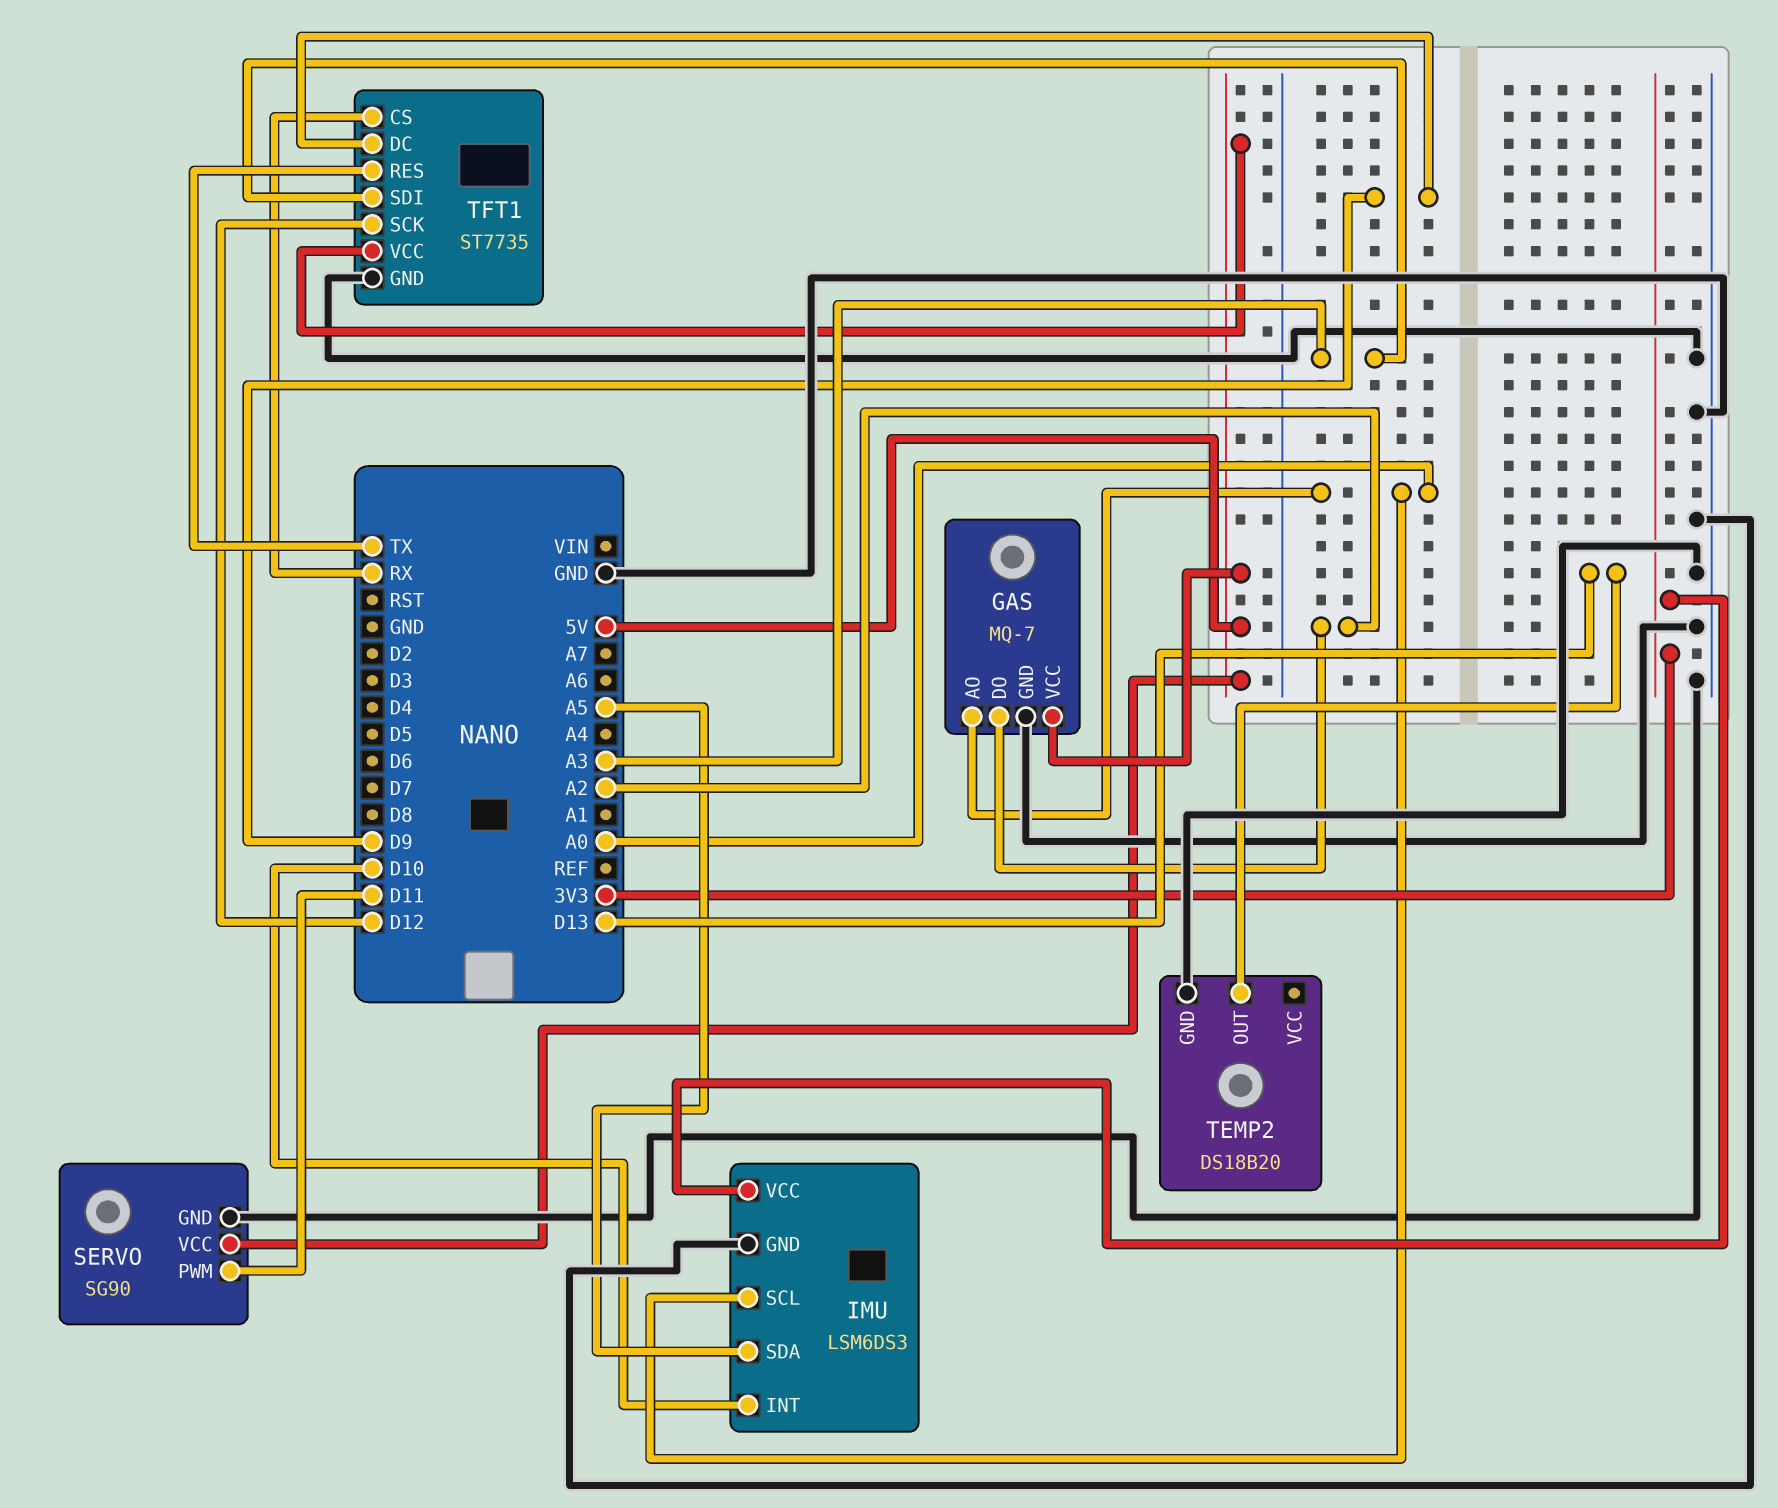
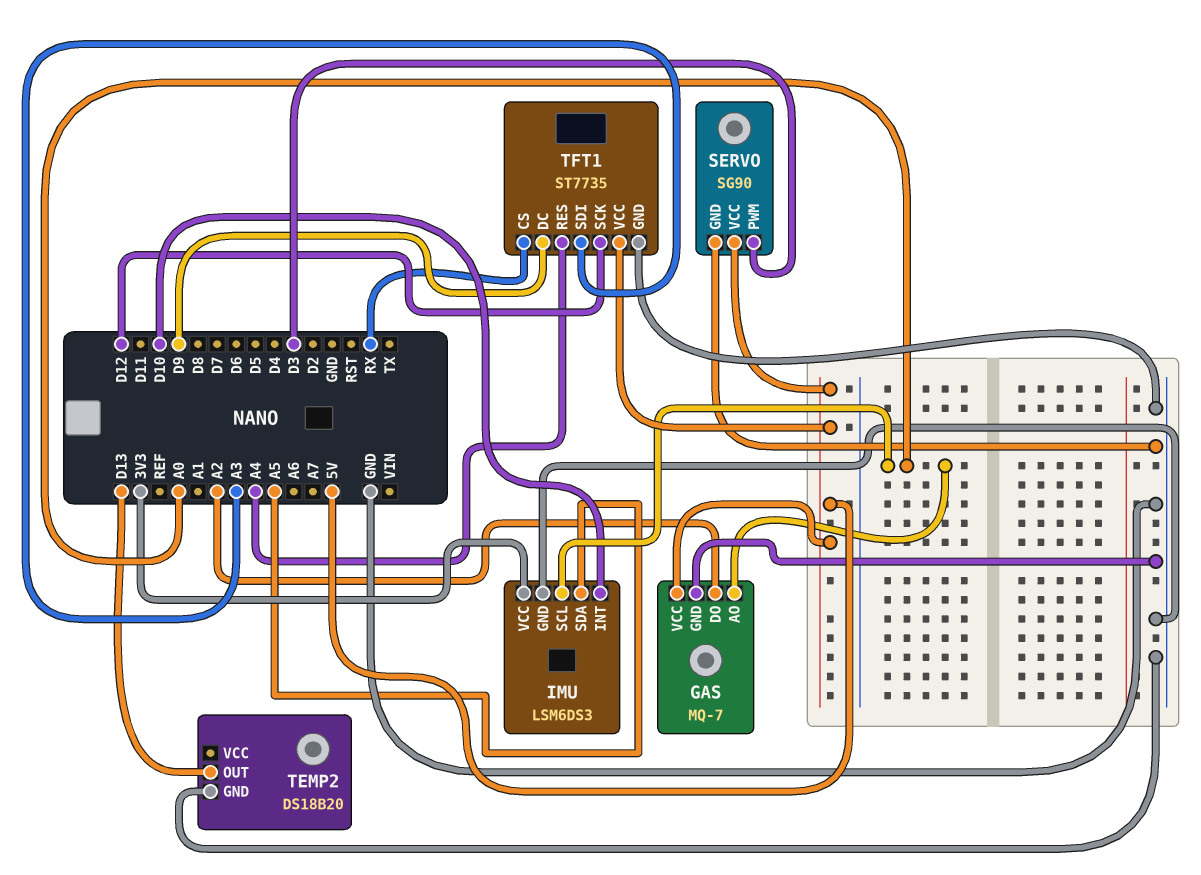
SERVO pin PWM: D11 -> D3
TFT1 pin RES: TX -> A4

